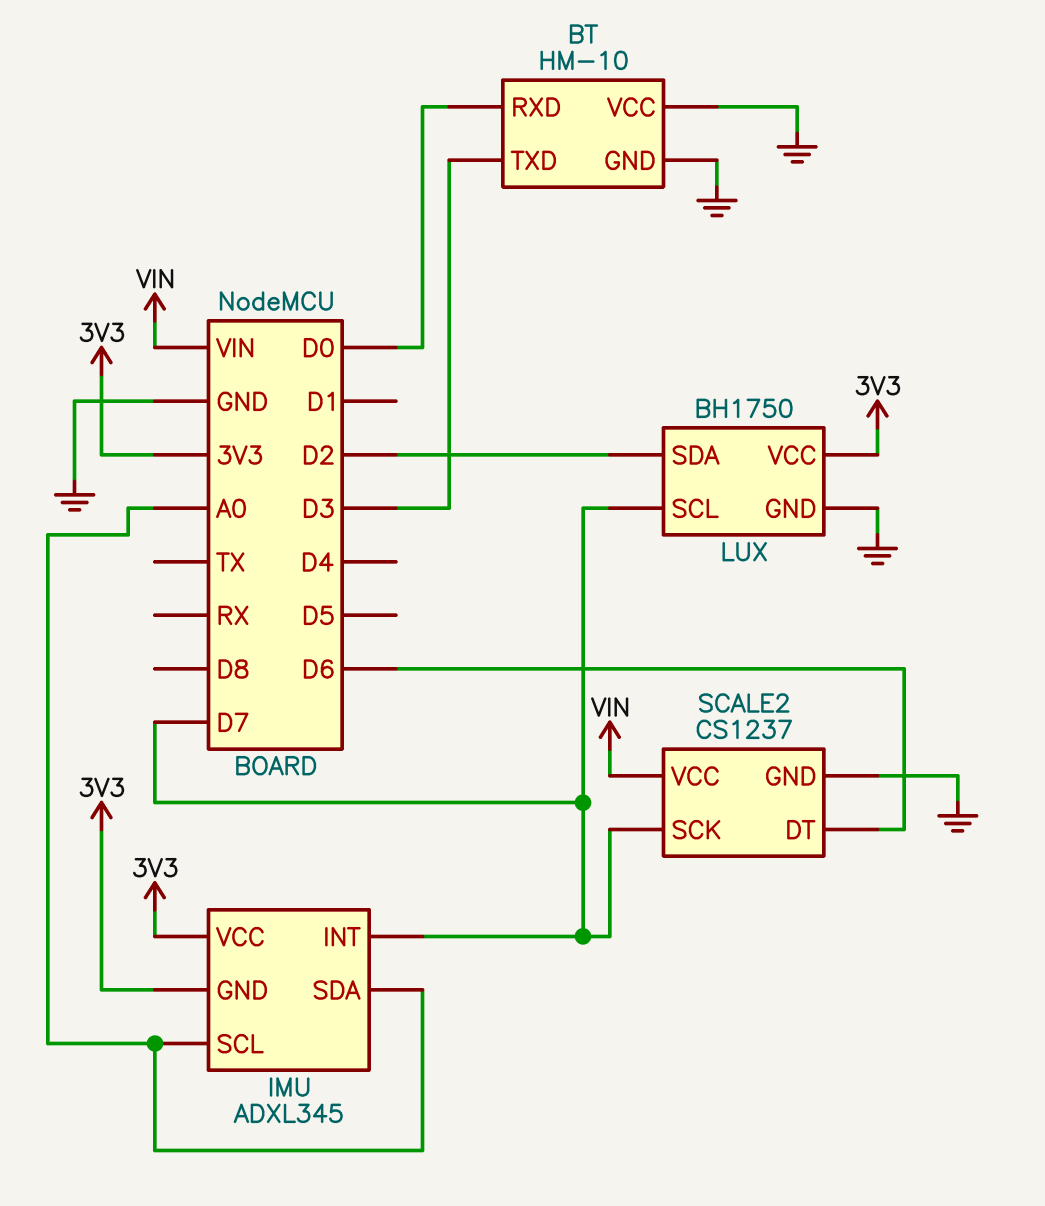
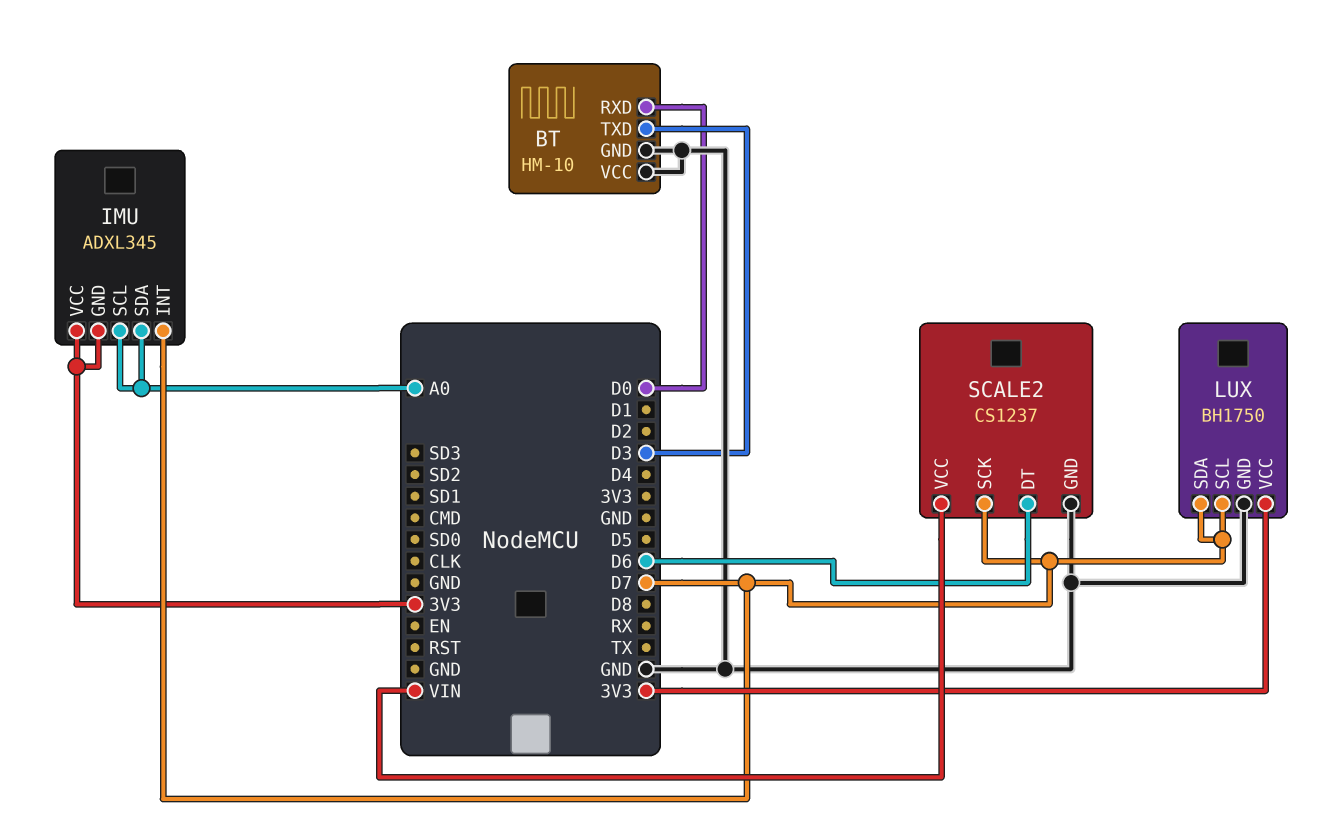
LUX pin SDA: D2 -> D7

